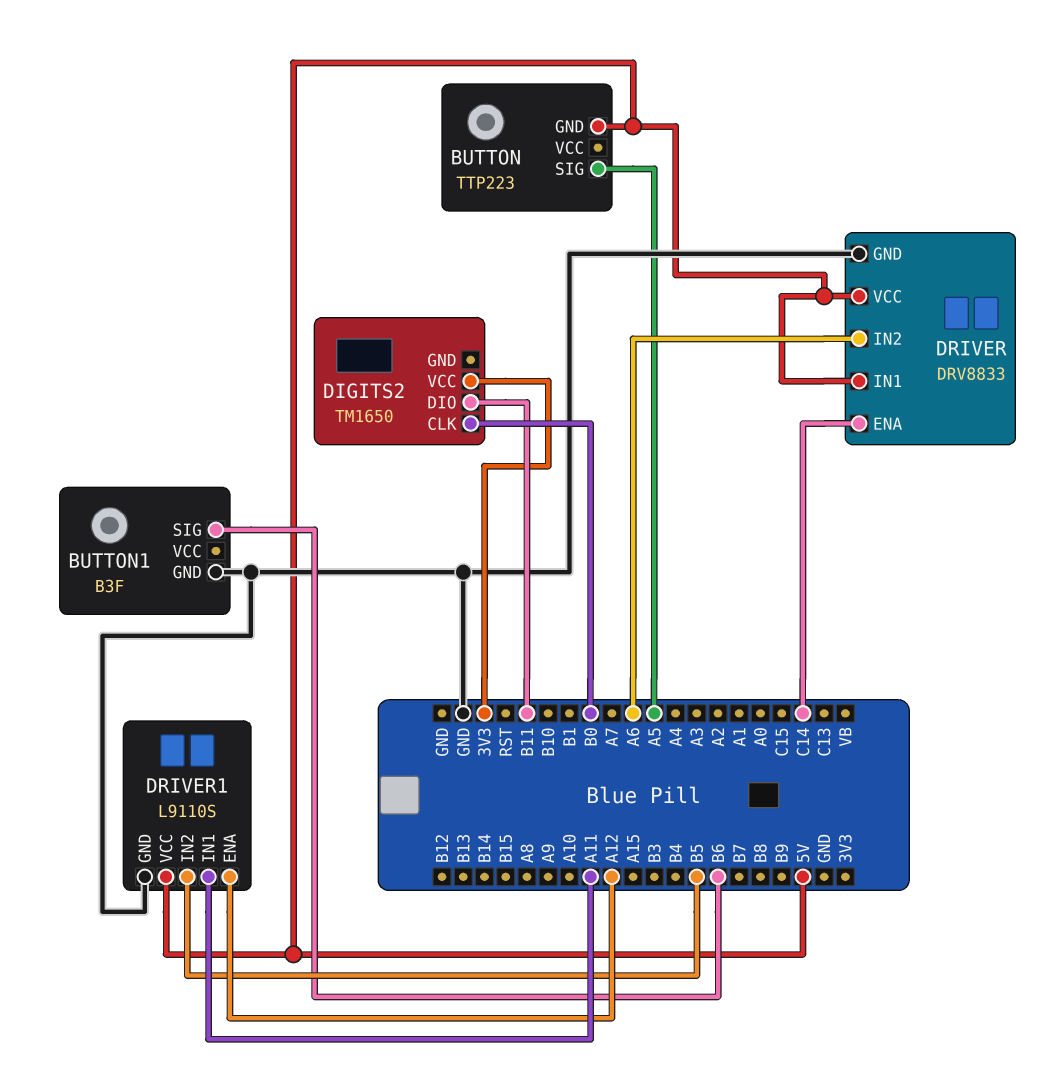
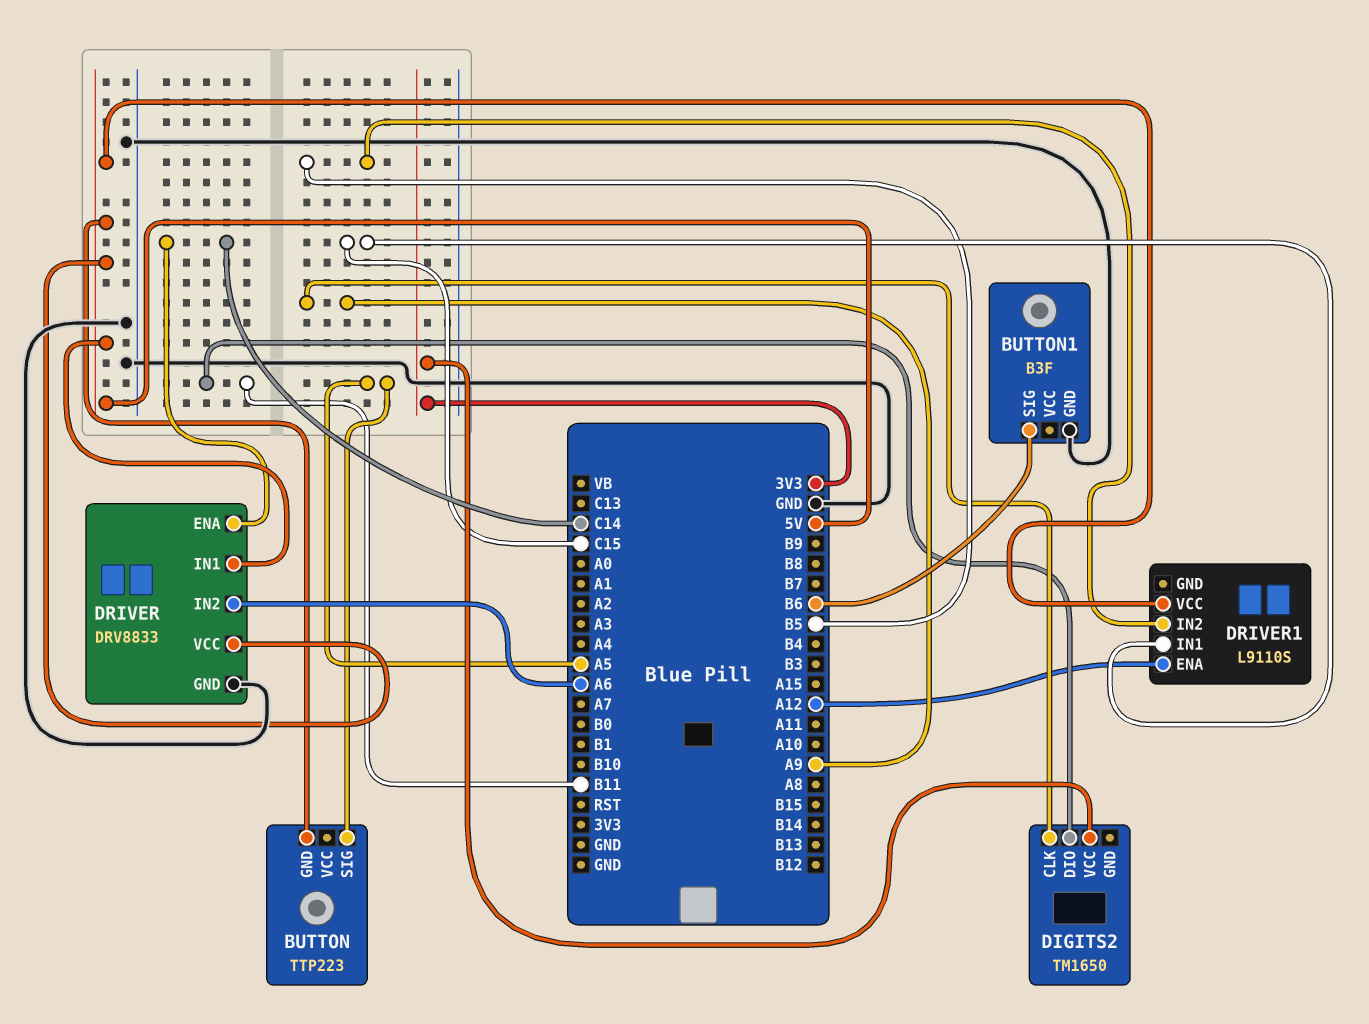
DIGITS2 pin CLK: B0 -> A9
DRIVER1 pin GND: GND -> none
DRIVER1 pin IN1: A11 -> C15

